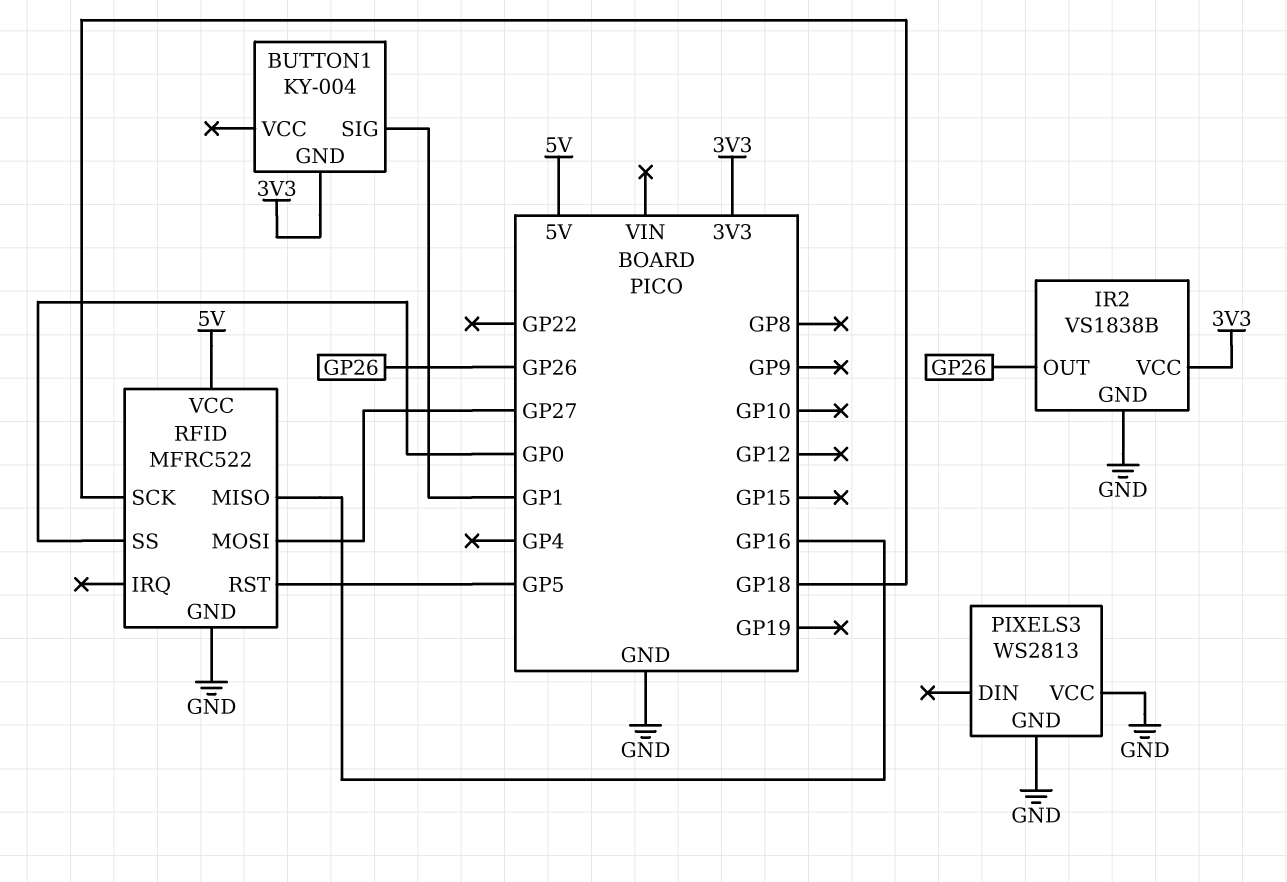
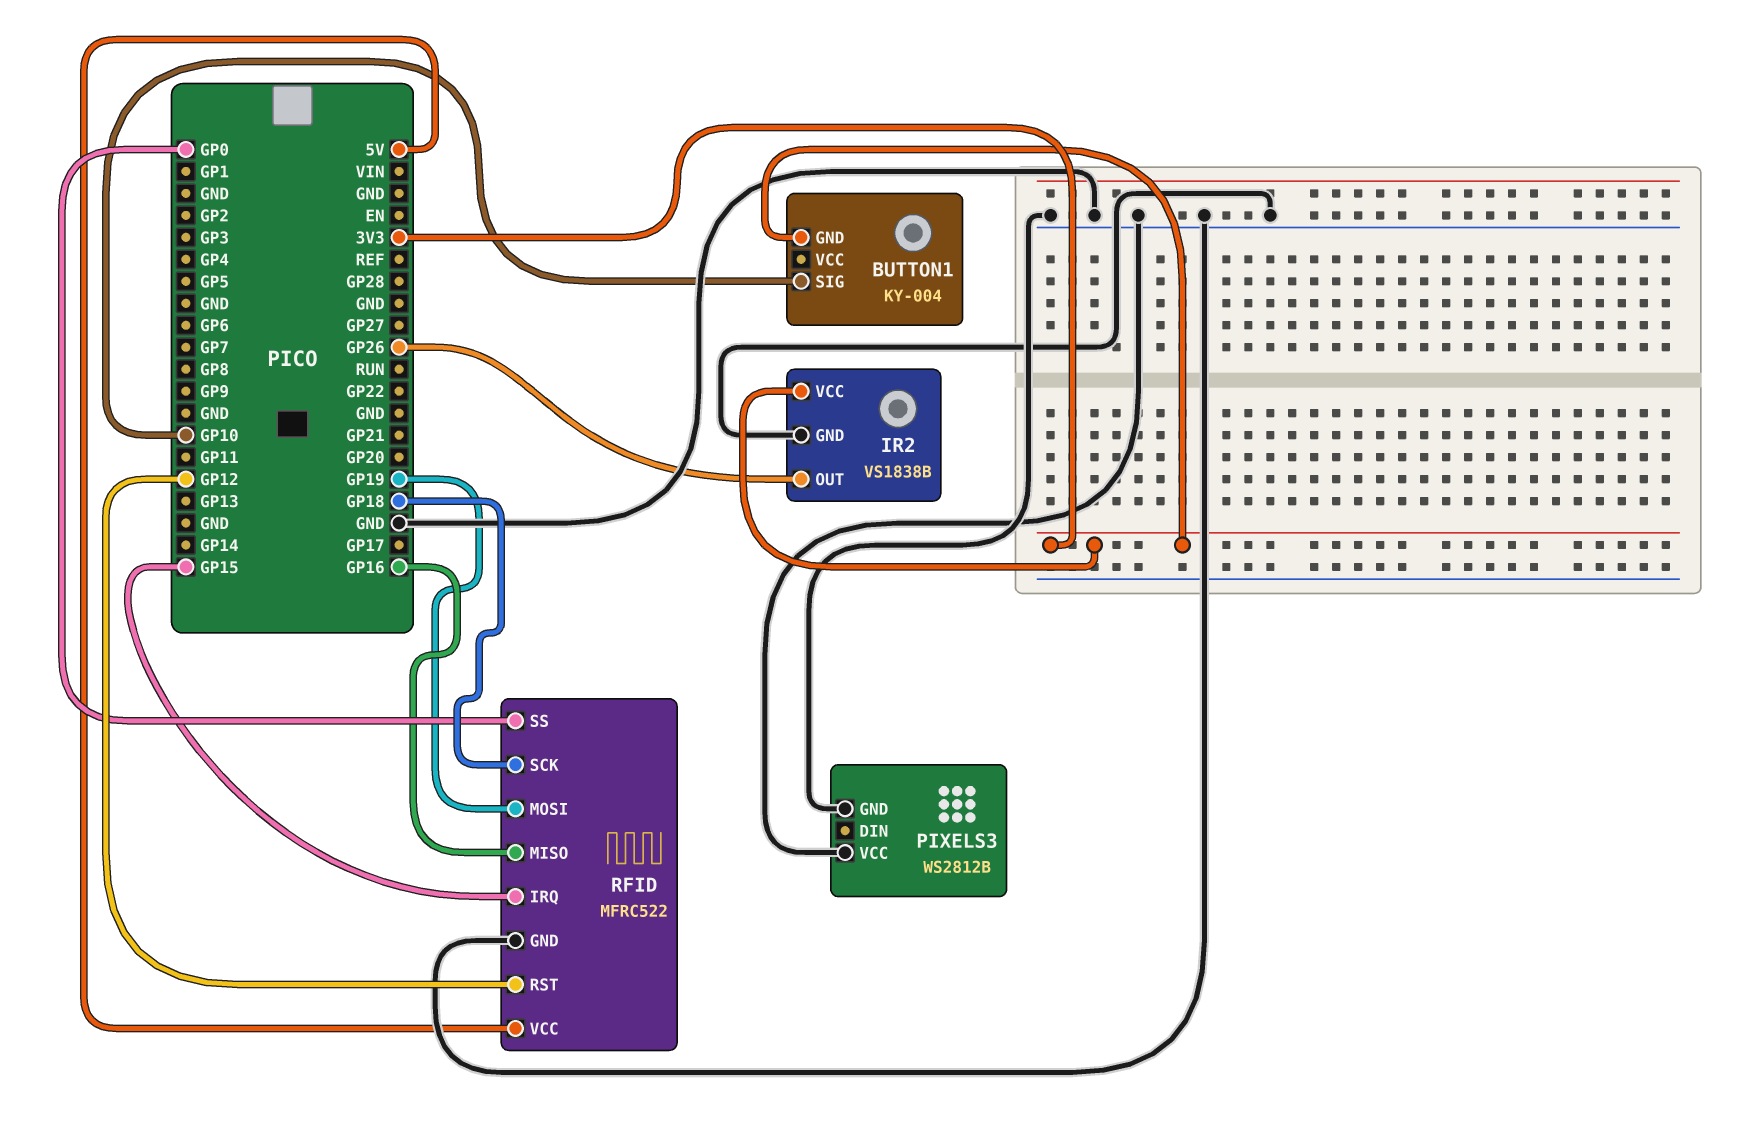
BUTTON1 pin SIG: GP1 -> GP10
PIXELS3: WS2813 -> WS2812B
RFID pin IRQ: none -> GP15
RFID pin MOSI: GP27 -> GP19
RFID pin RST: GP5 -> GP12

